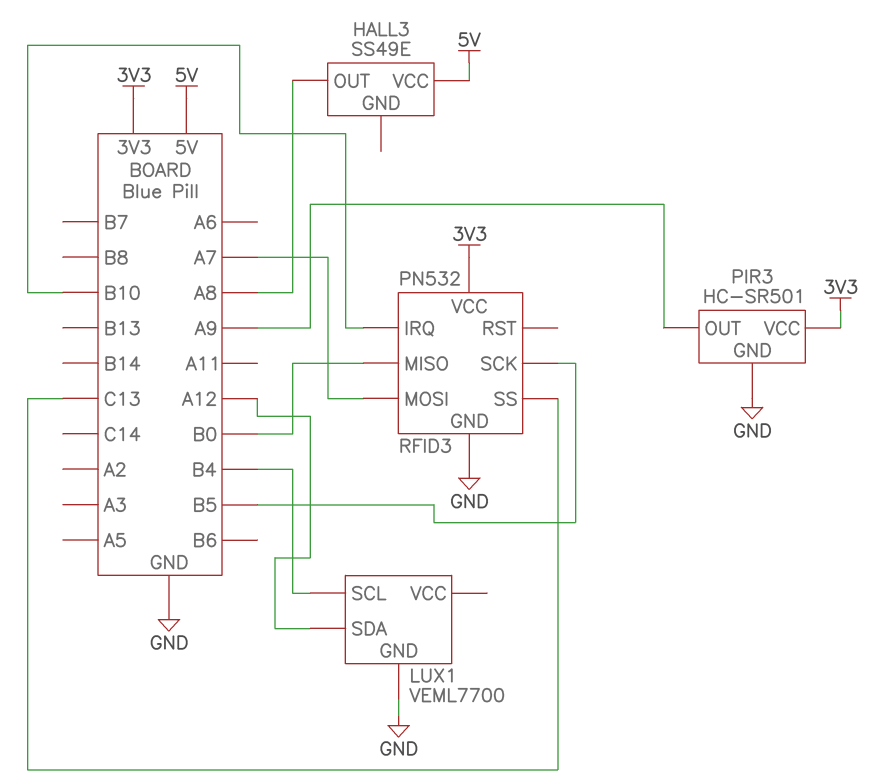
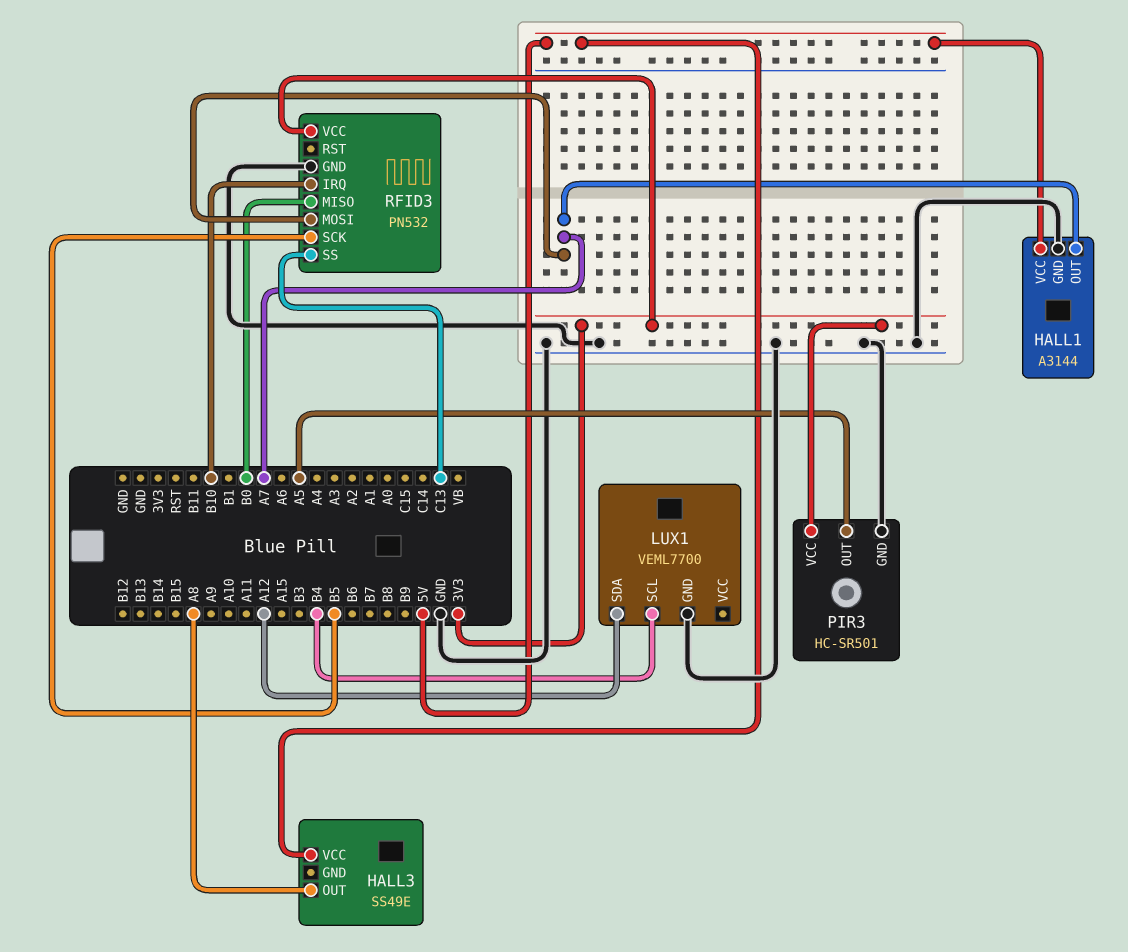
HALL1: none -> A3144
HALL1 pin GND: none -> GND
HALL1 pin OUT: none -> A7
HALL1 pin VCC: none -> 5V
PIR3 pin OUT: A9 -> A5

